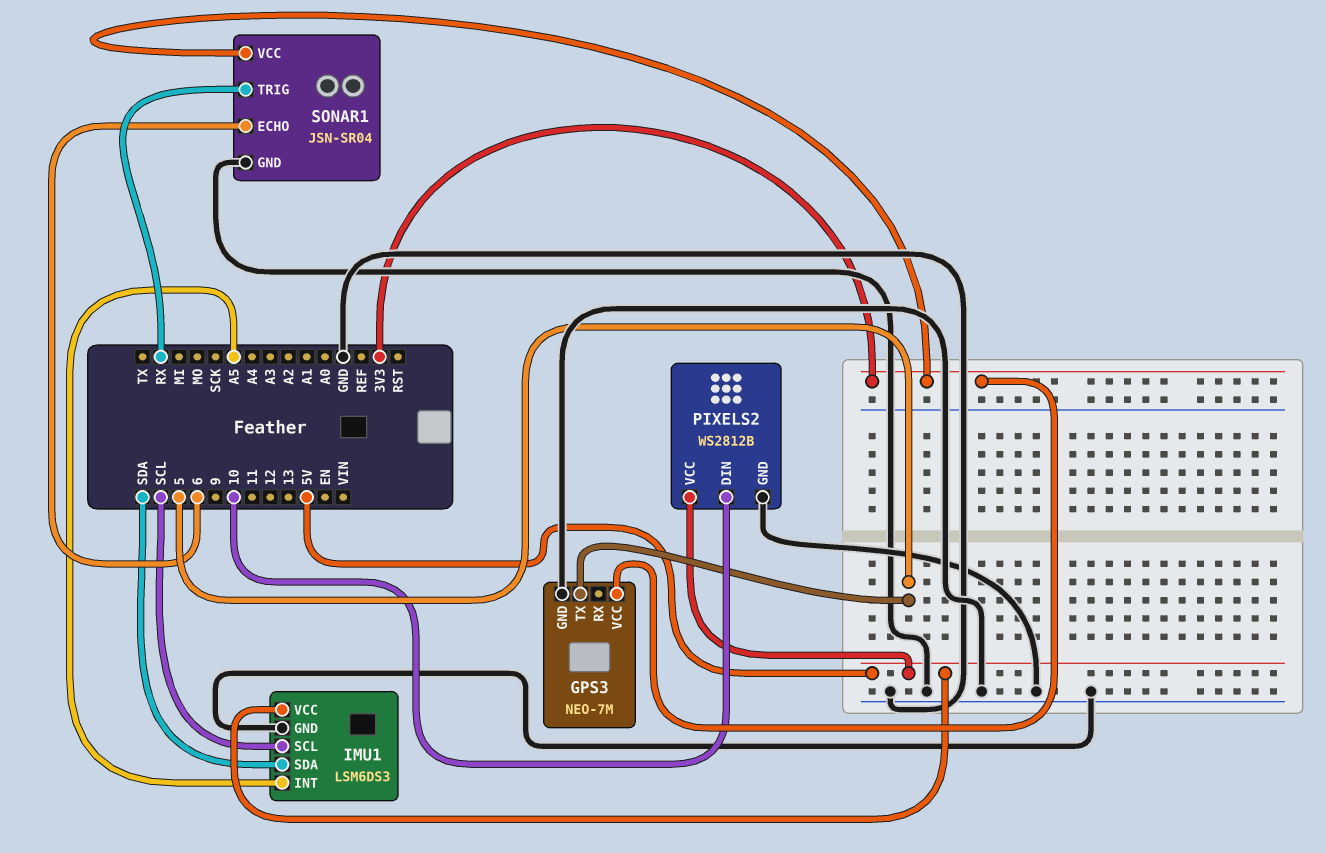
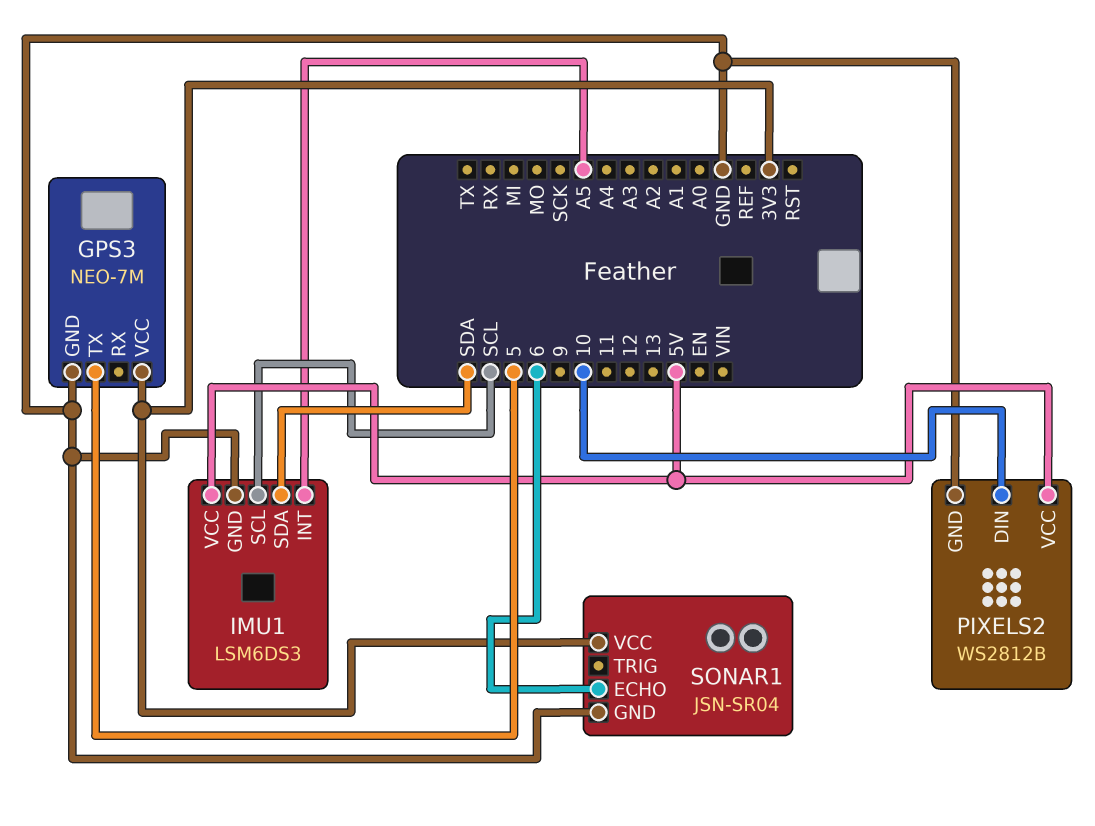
SONAR1 pin TRIG: RX -> none

